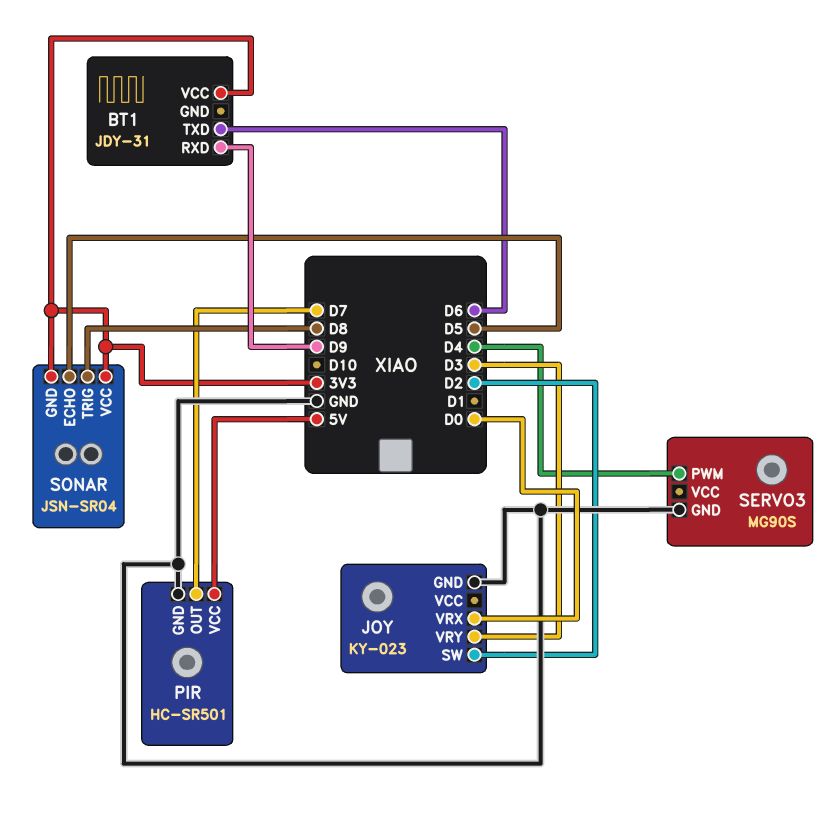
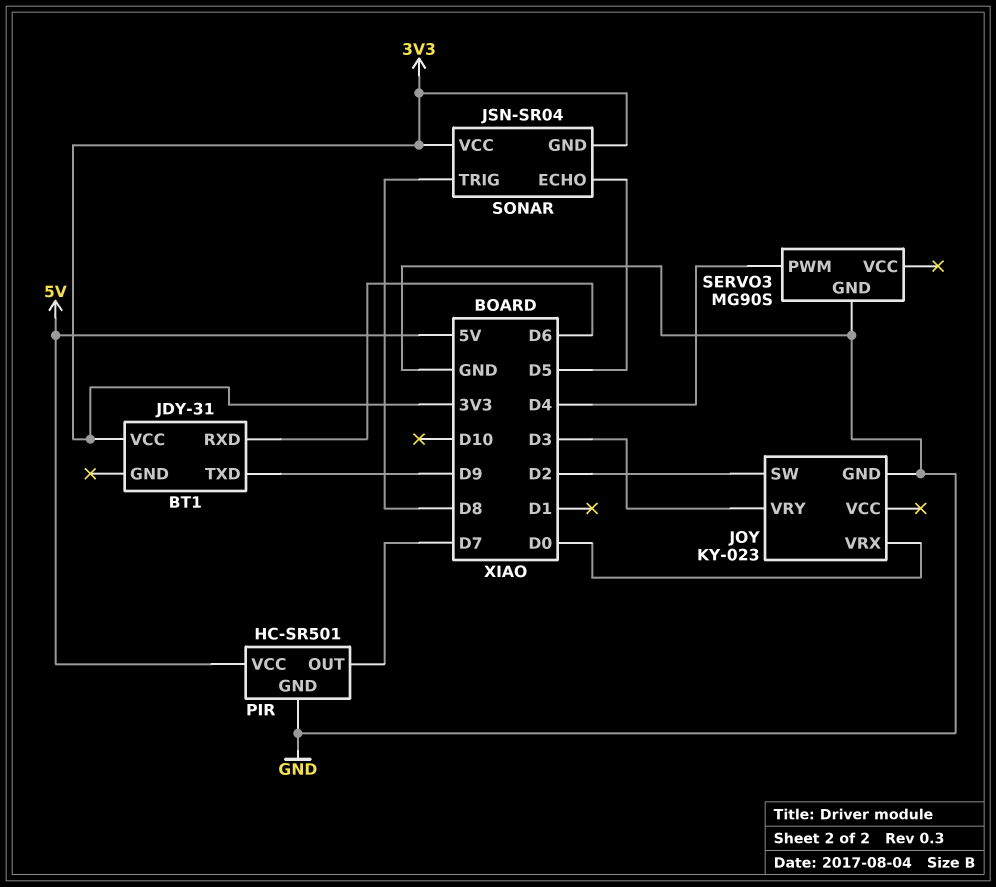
BT1 pin RXD: D9 -> D6
BT1 pin TXD: D6 -> D9

